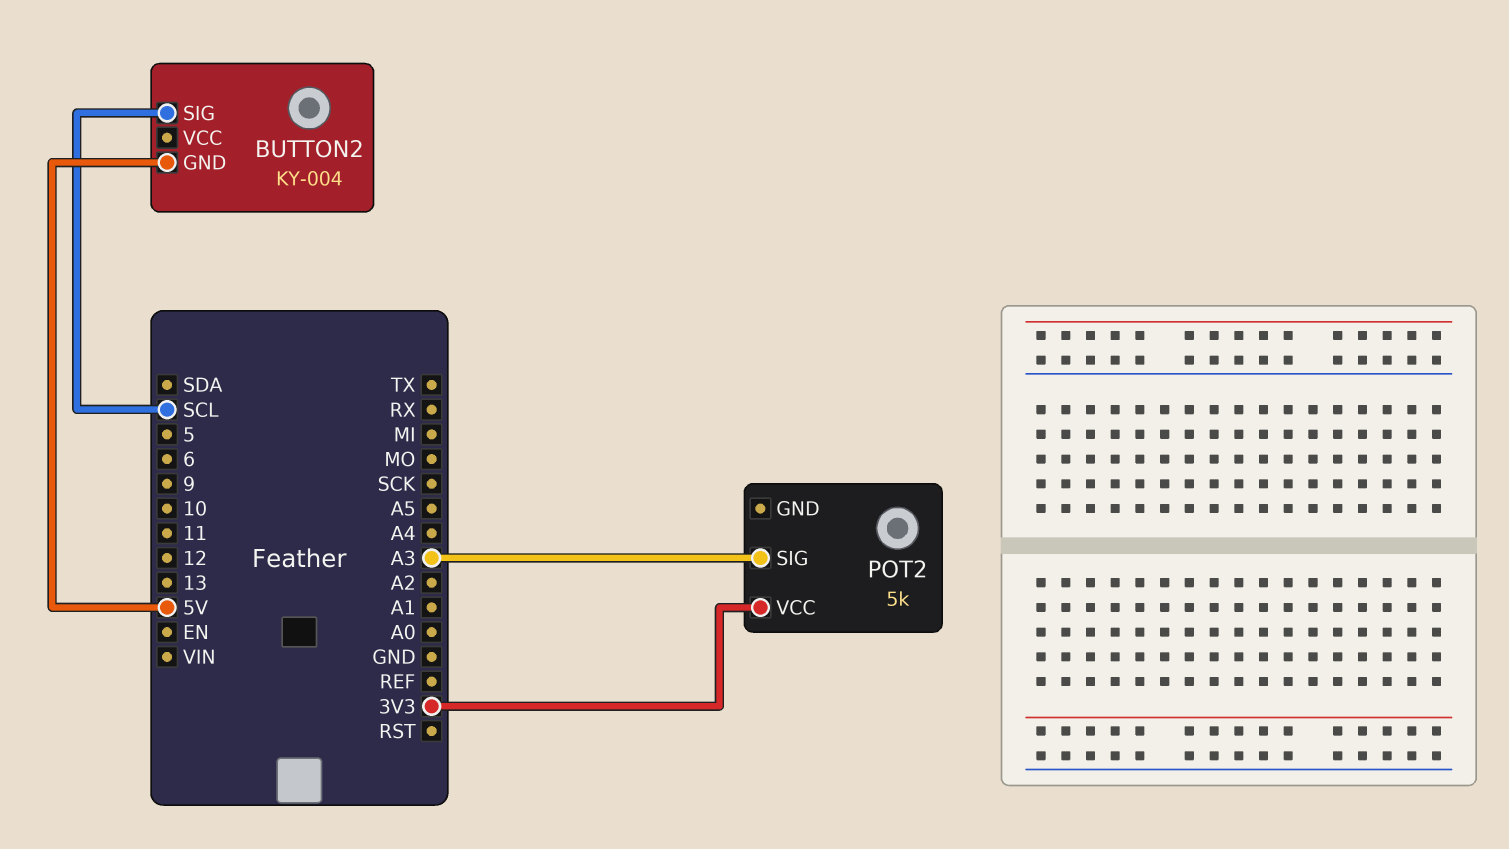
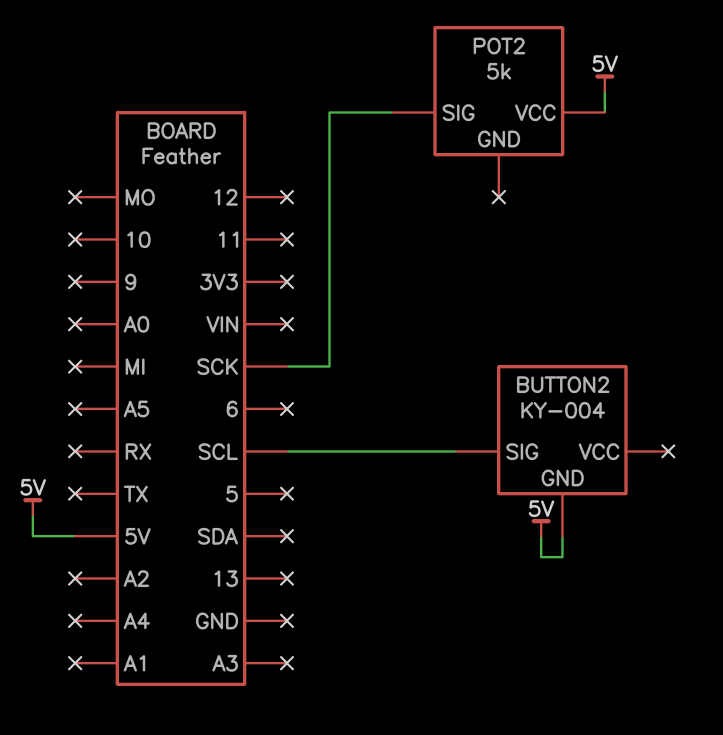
POT2 pin SIG: A3 -> SCK
POT2 pin VCC: 3V3 -> 5V

